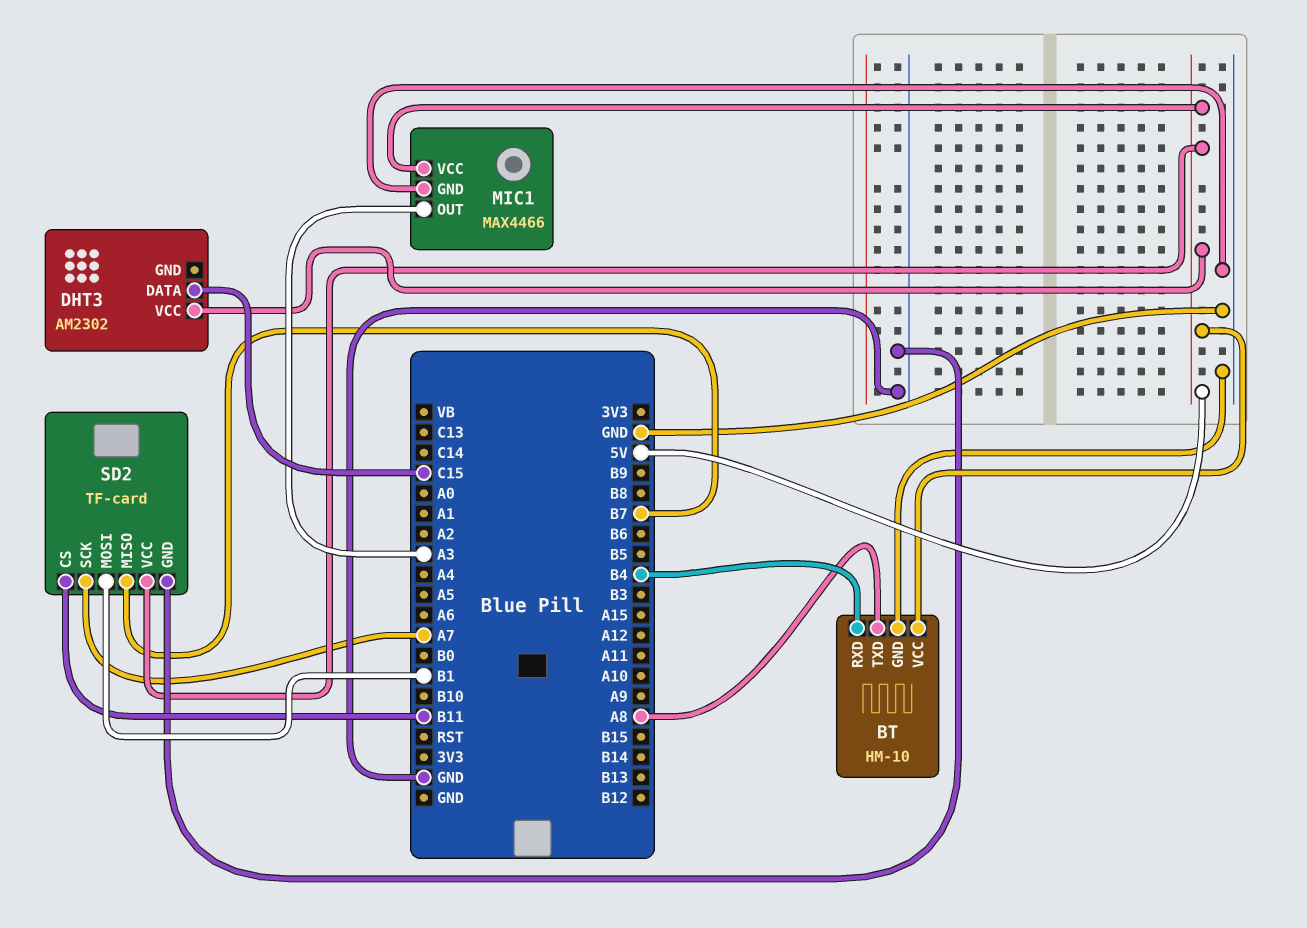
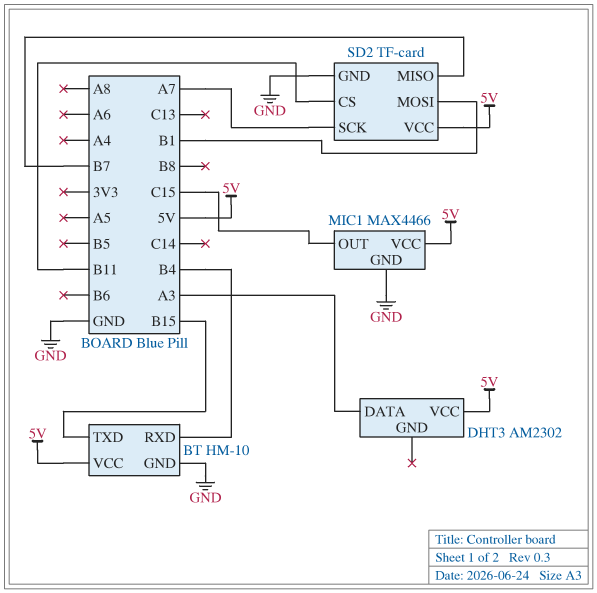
BT pin TXD: A8 -> B15
DHT3 pin DATA: C15 -> A3
MIC1 pin OUT: A3 -> C15

